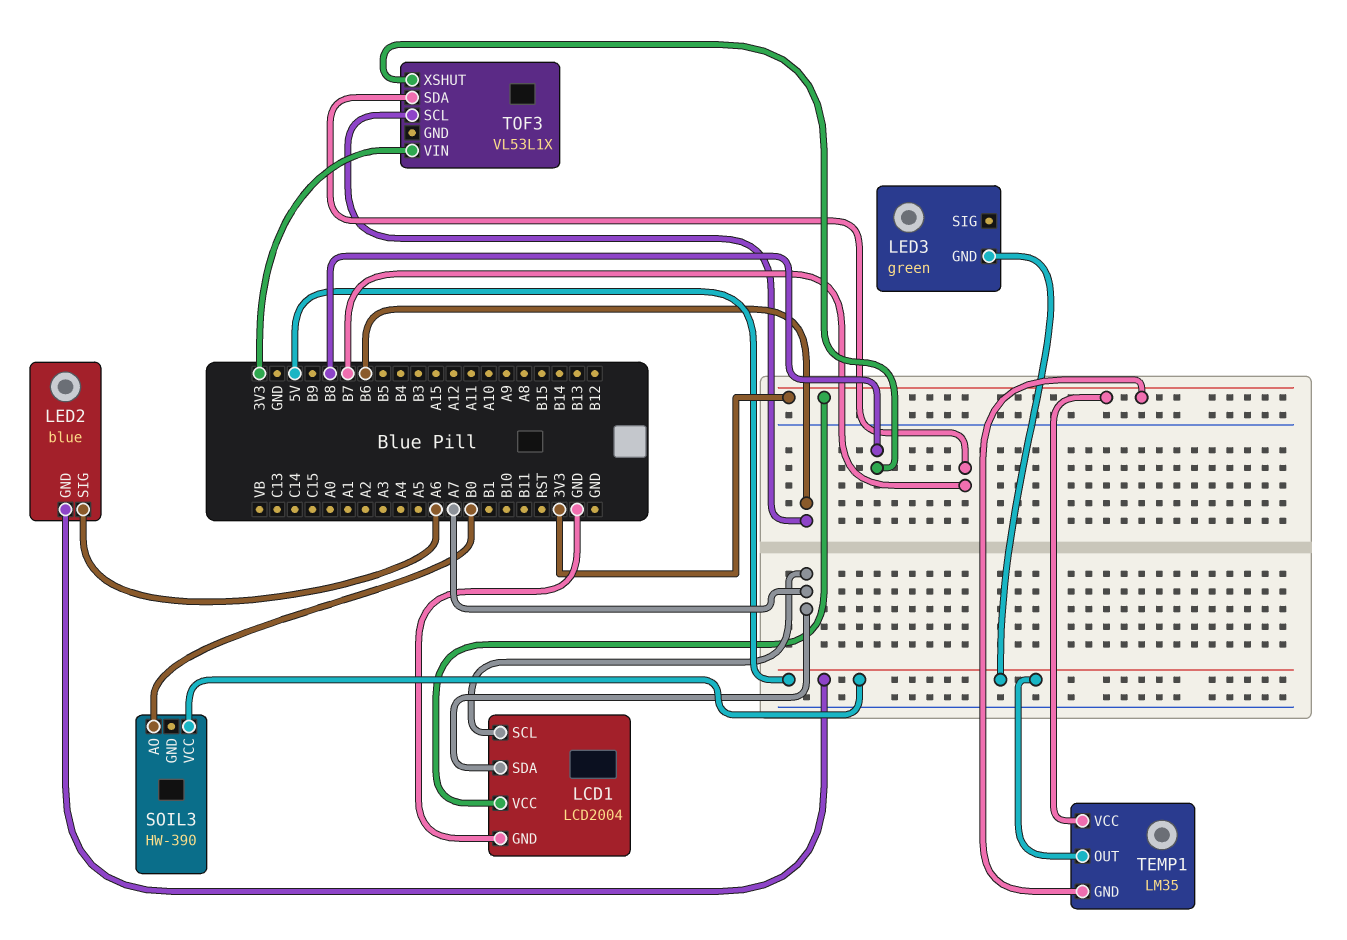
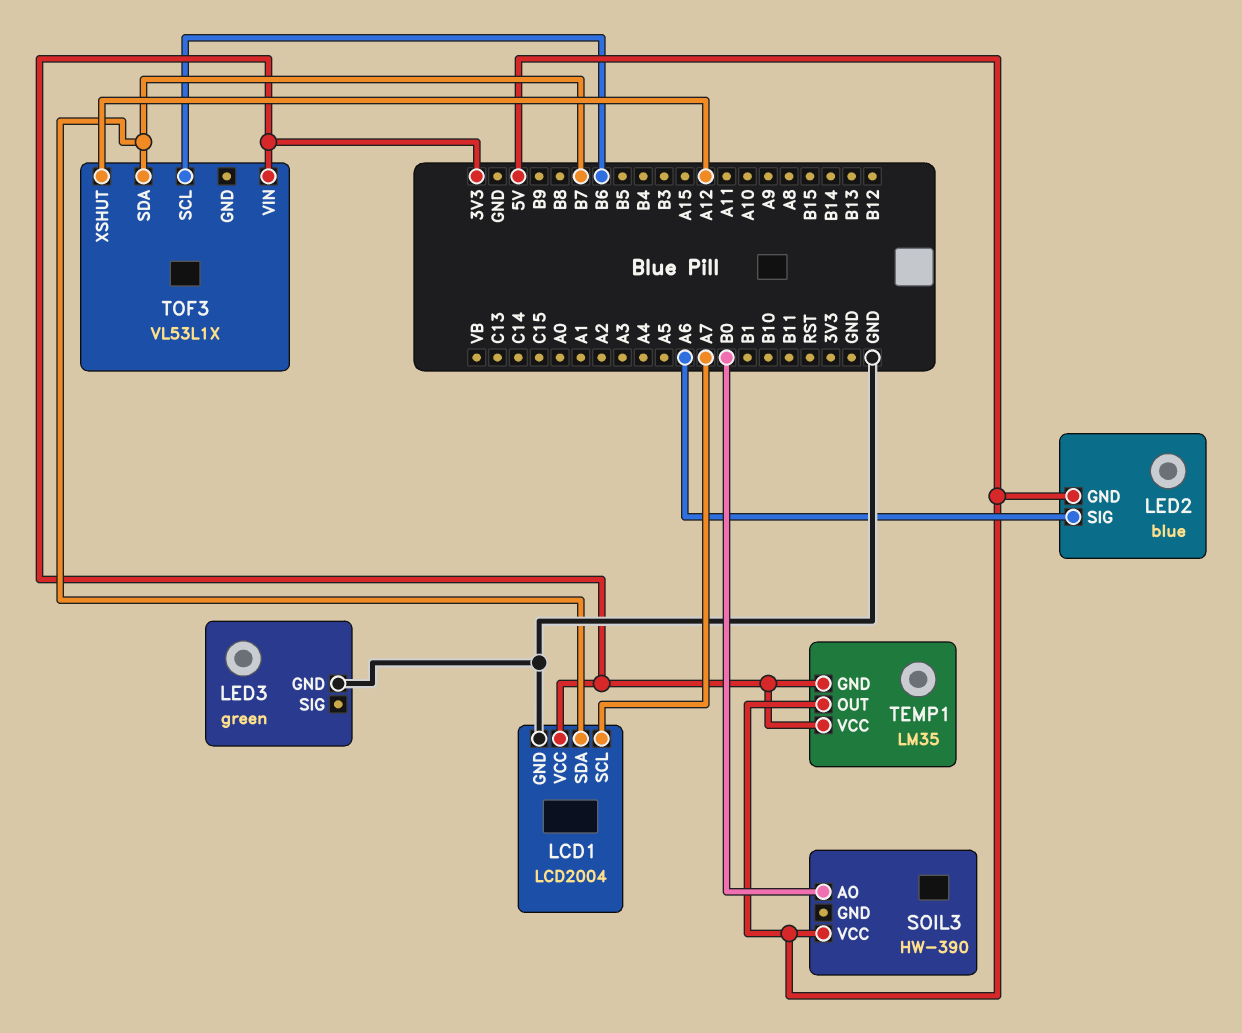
LCD1 pin SDA: A7 -> B7
LED3 pin GND: 5V -> GND
TOF3 pin XSHUT: B8 -> A12

